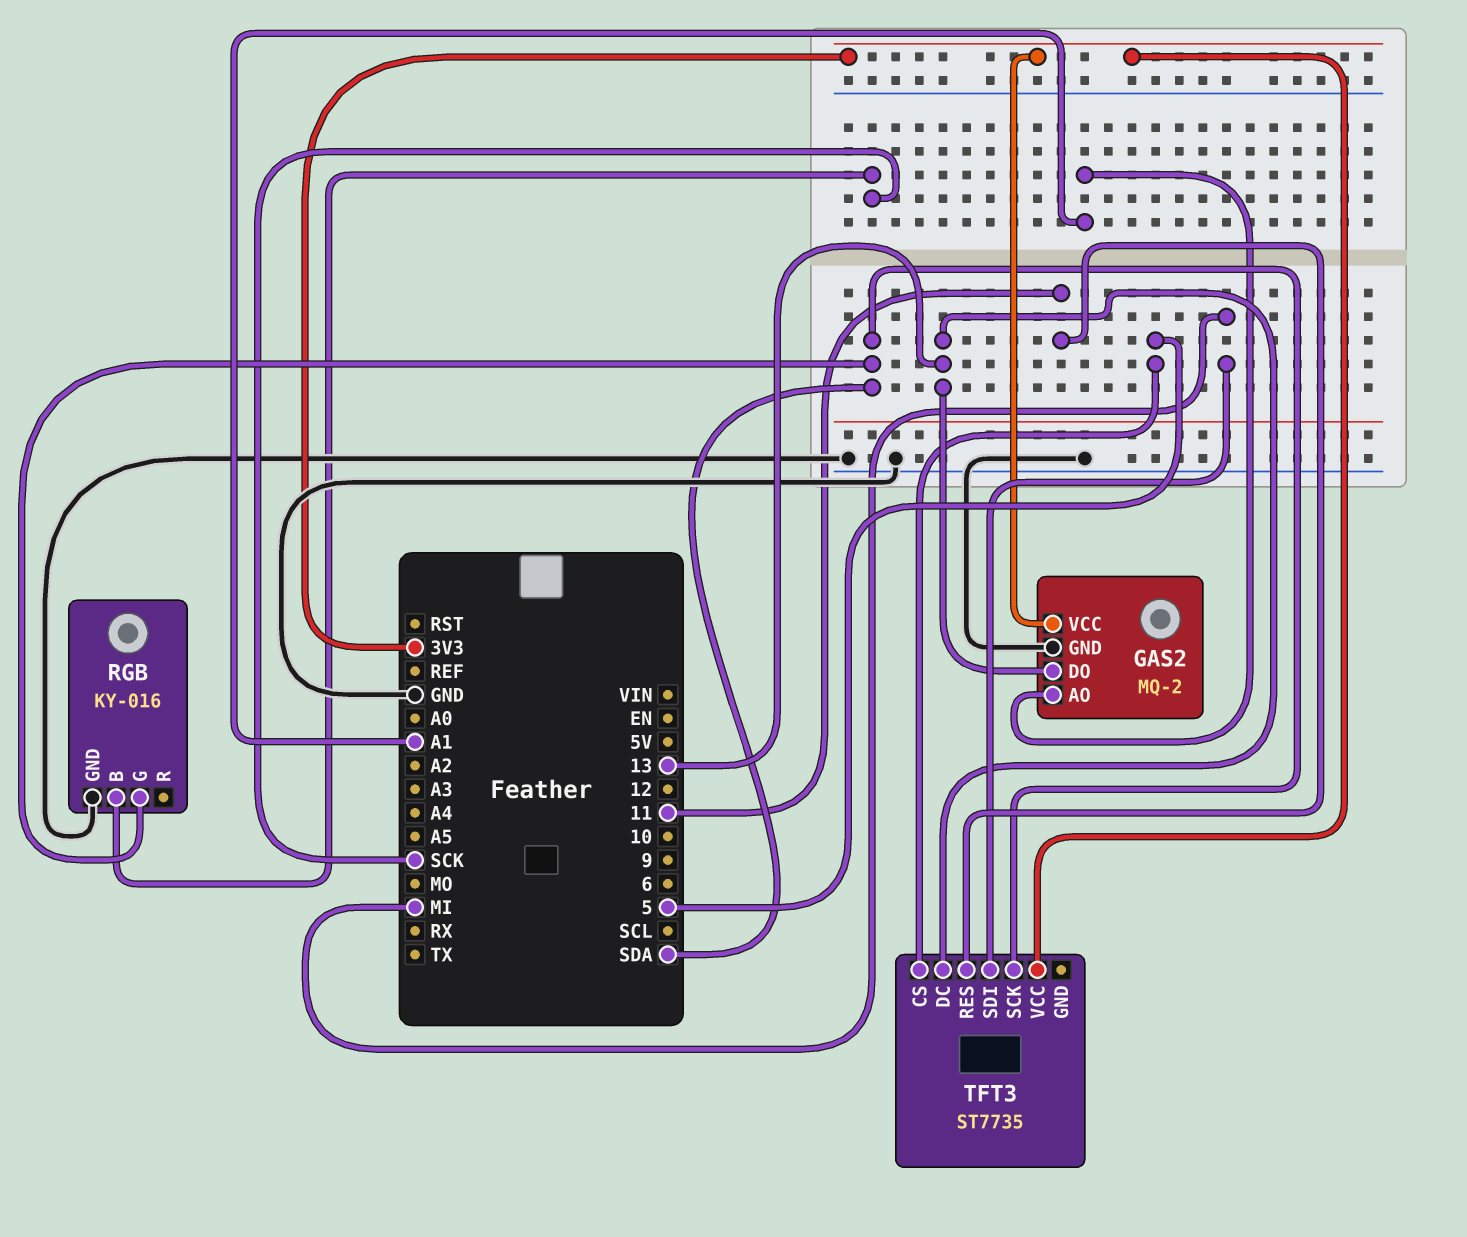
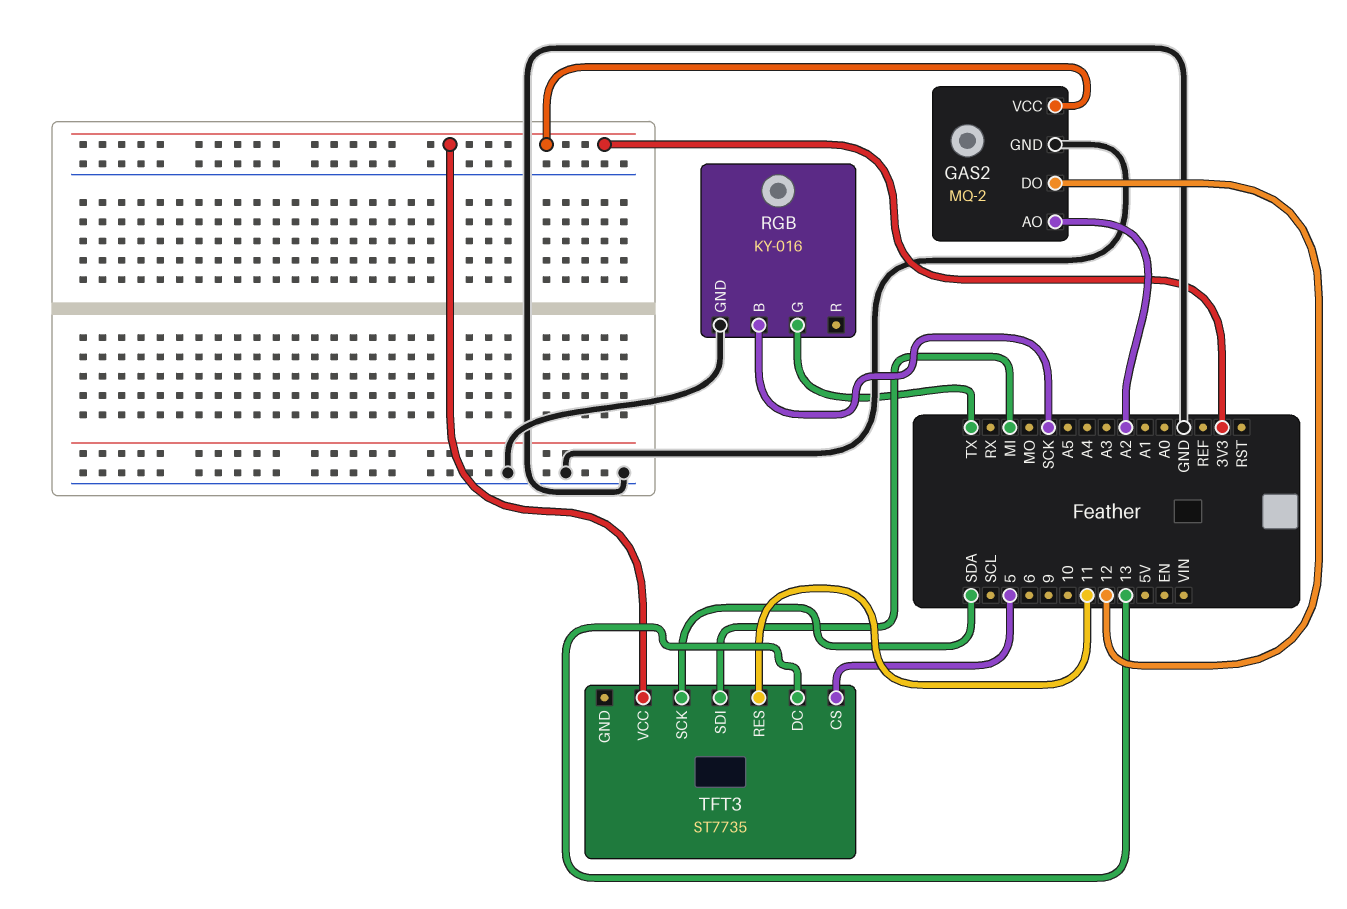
GAS2 pin AO: A1 -> A2
GAS2 pin DO: 13 -> 12
RGB pin G: SDA -> TX

